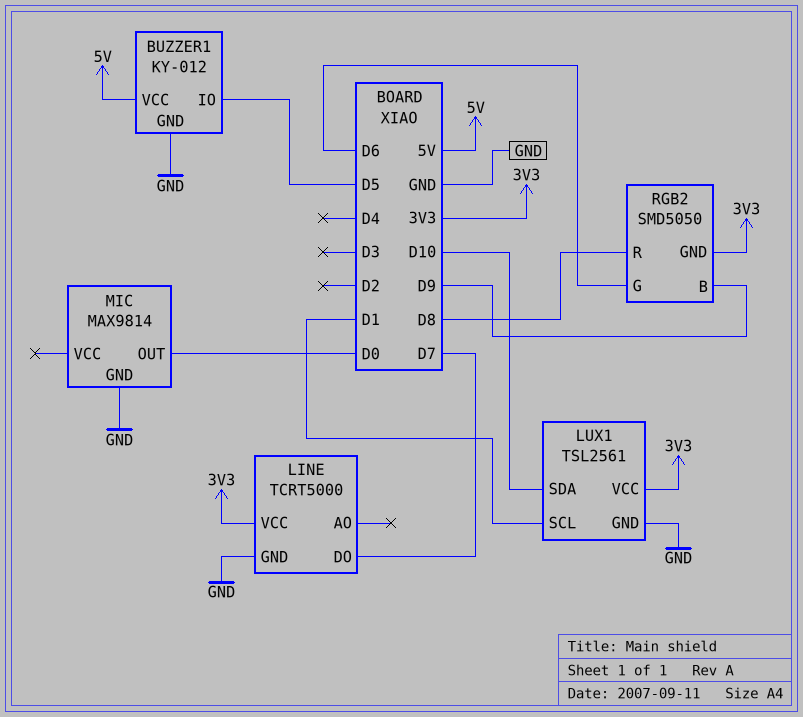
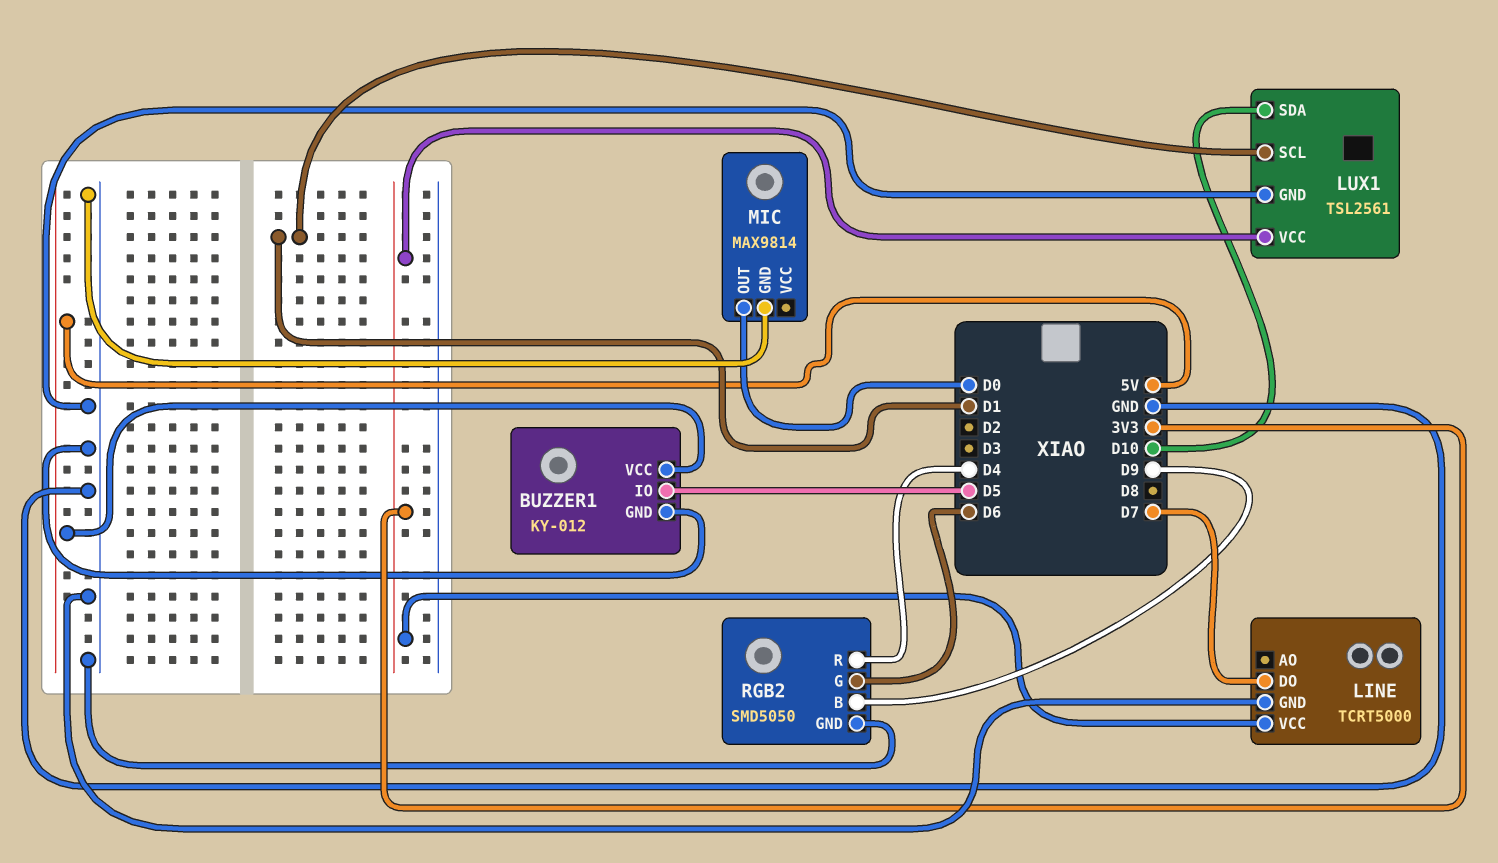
RGB2 pin GND: 3V3 -> GND
RGB2 pin R: D8 -> D4

